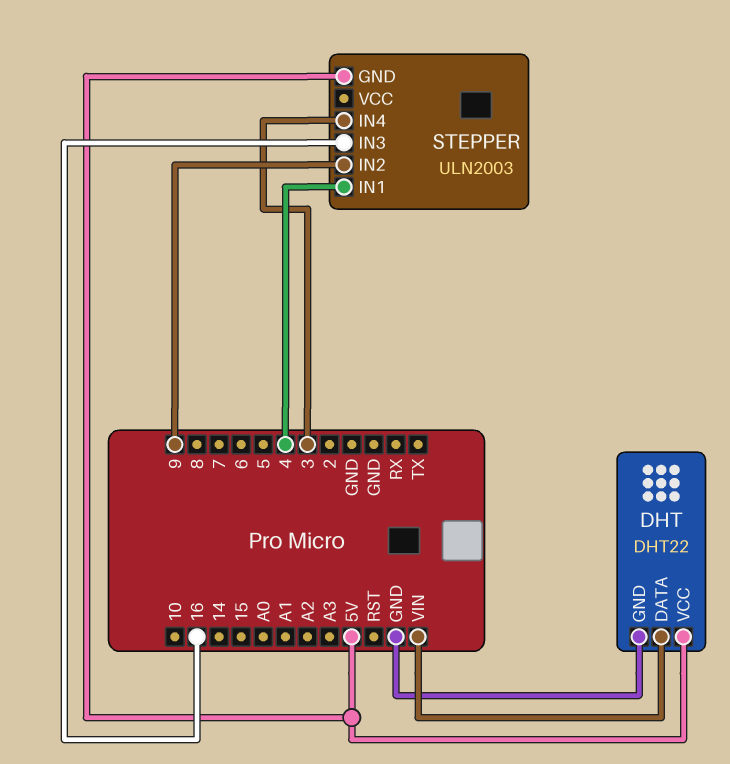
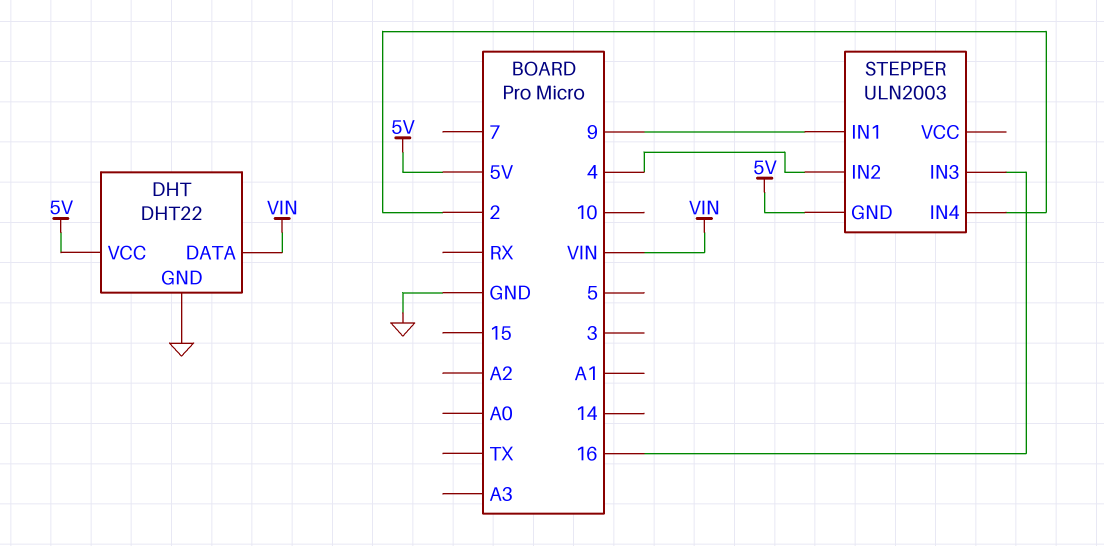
STEPPER pin IN1: 4 -> 9
STEPPER pin IN2: 9 -> 4
STEPPER pin IN4: 3 -> 2

